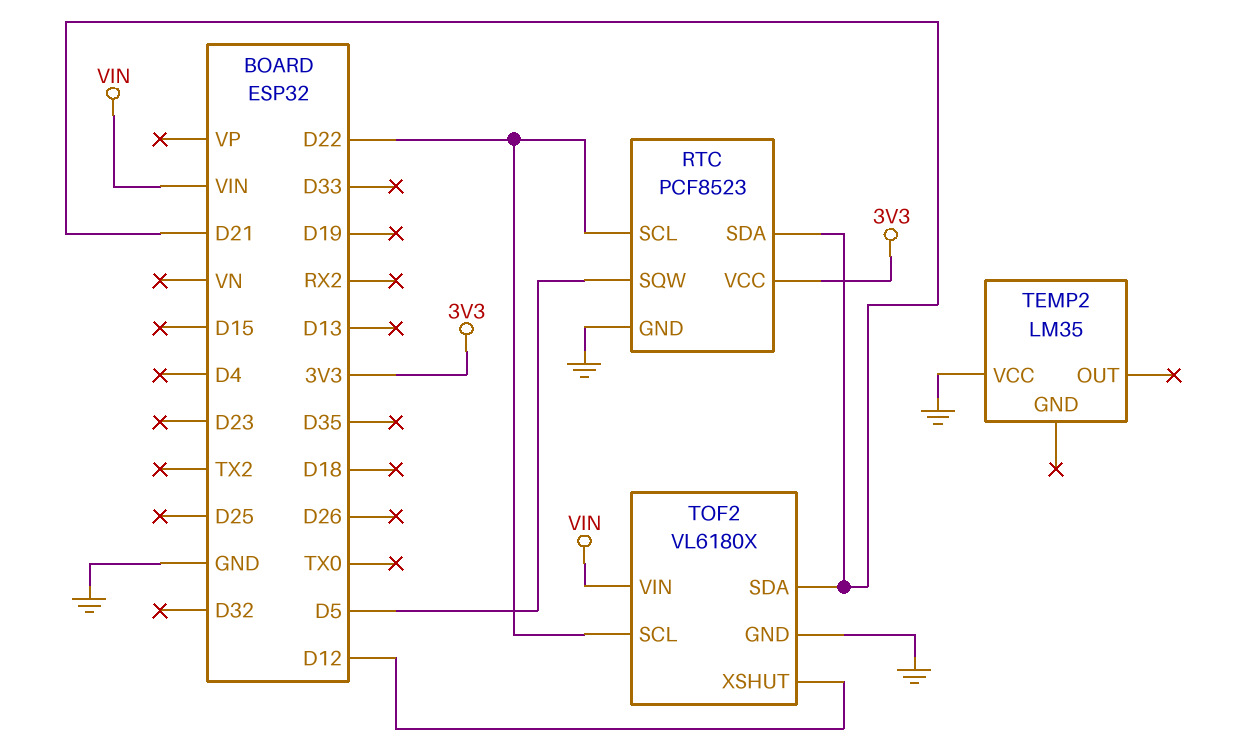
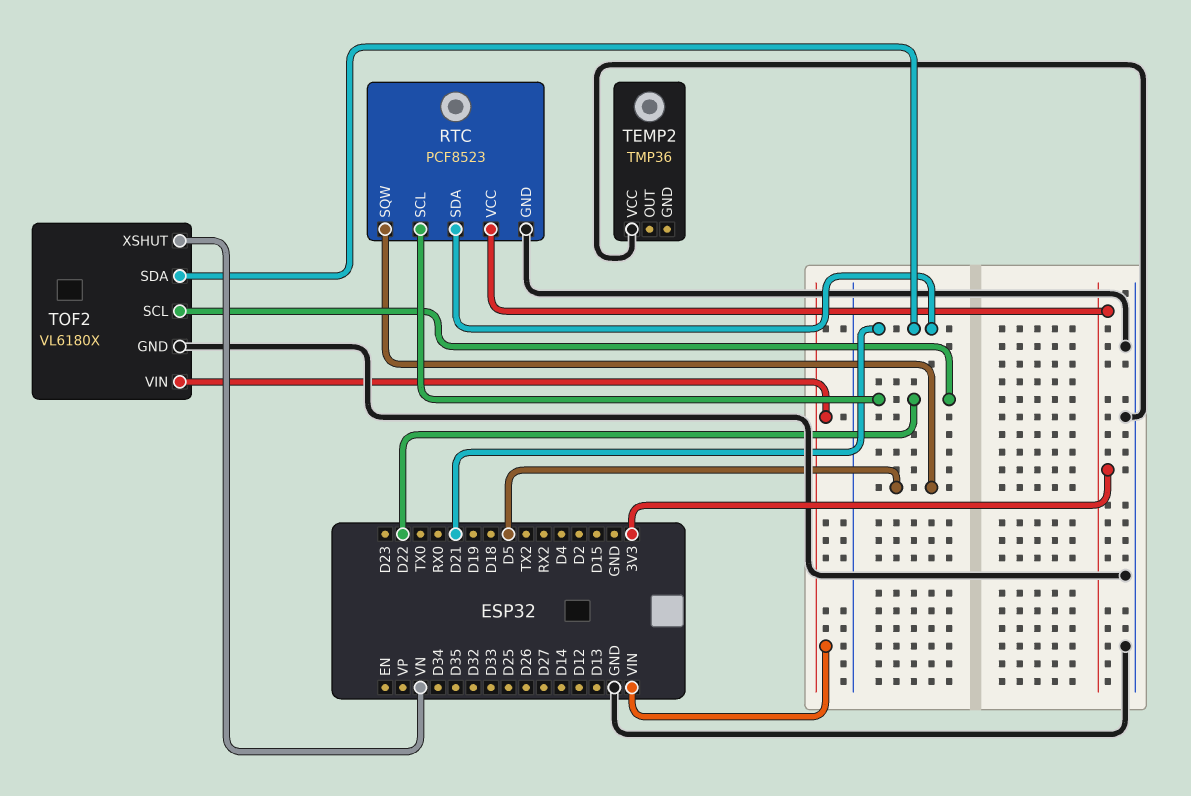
TEMP2: LM35 -> TMP36
TOF2 pin XSHUT: D12 -> VN

